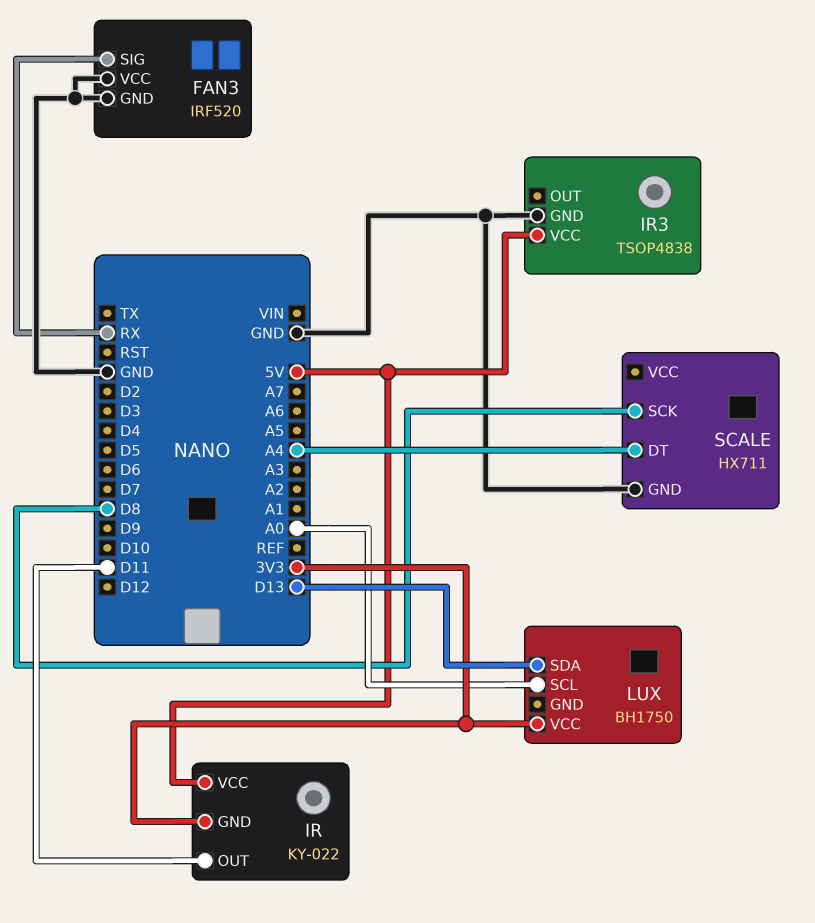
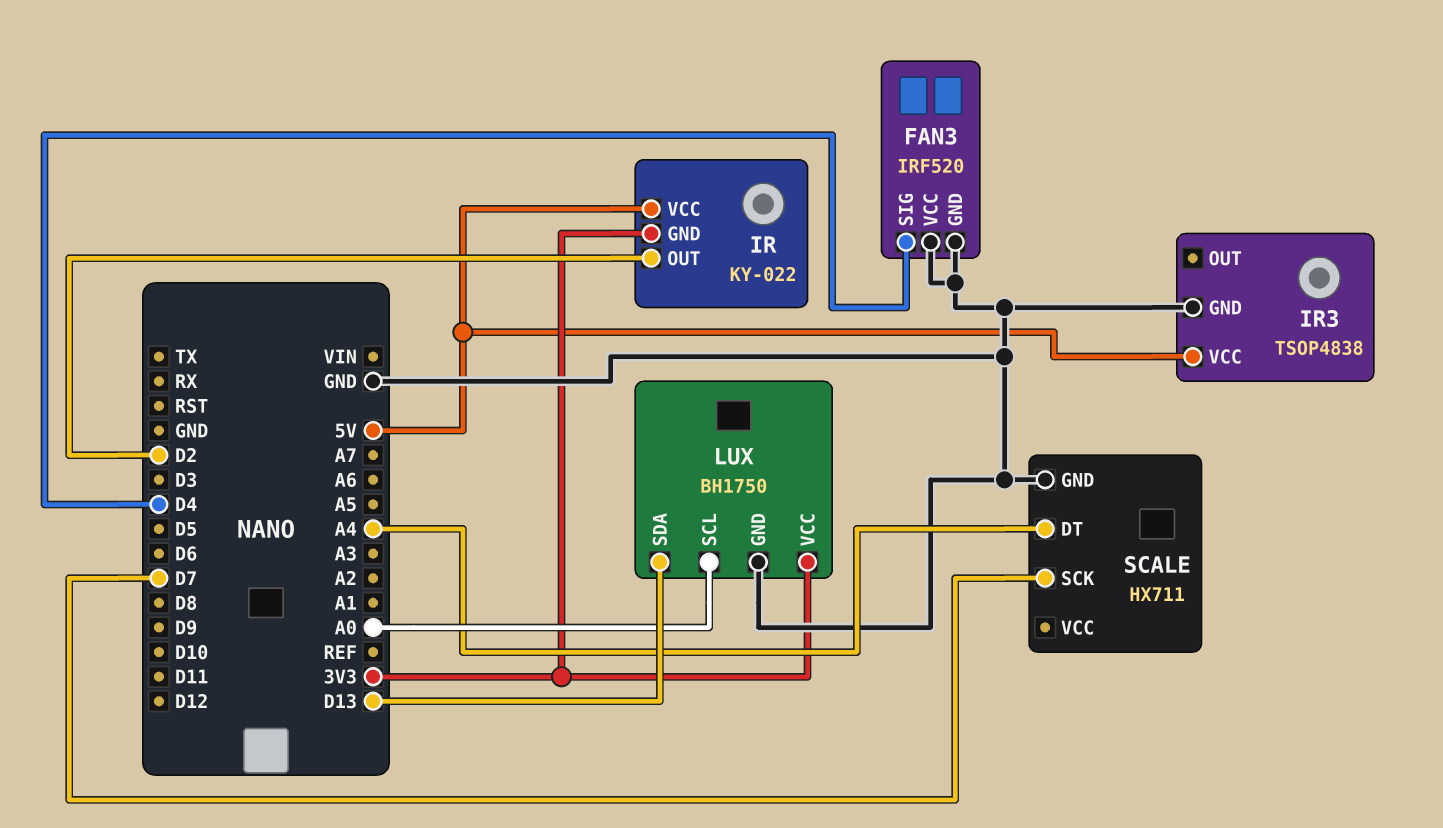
FAN3 pin SIG: RX -> D4
IR pin OUT: D11 -> D2
LUX pin GND: none -> GND
SCALE pin SCK: D8 -> D7

